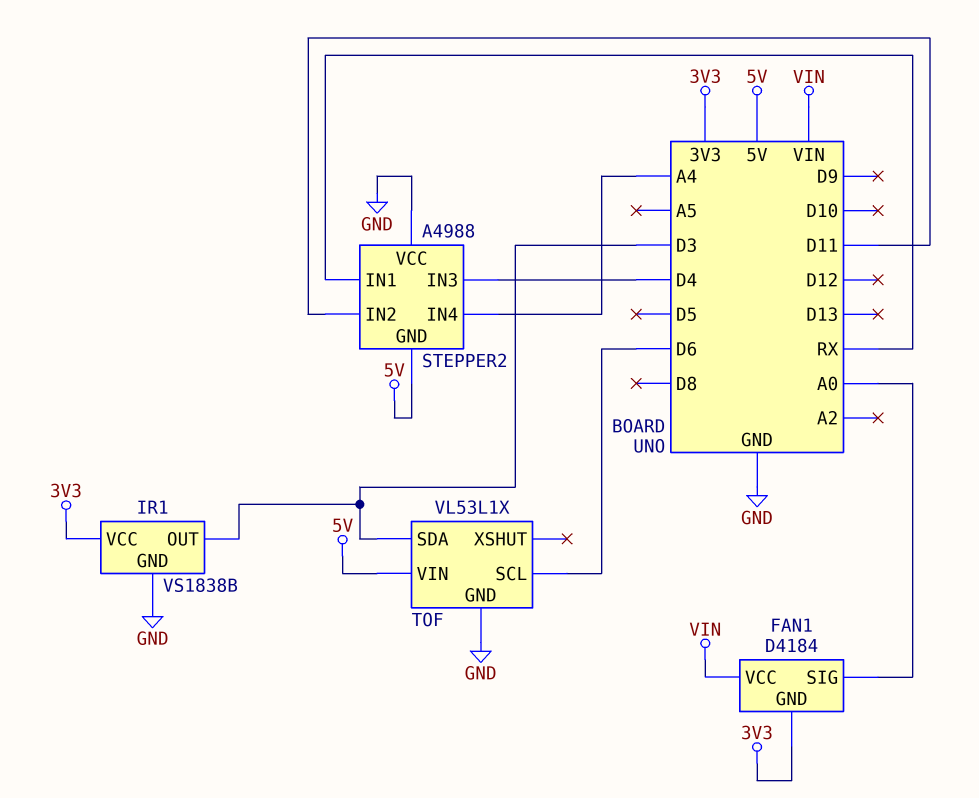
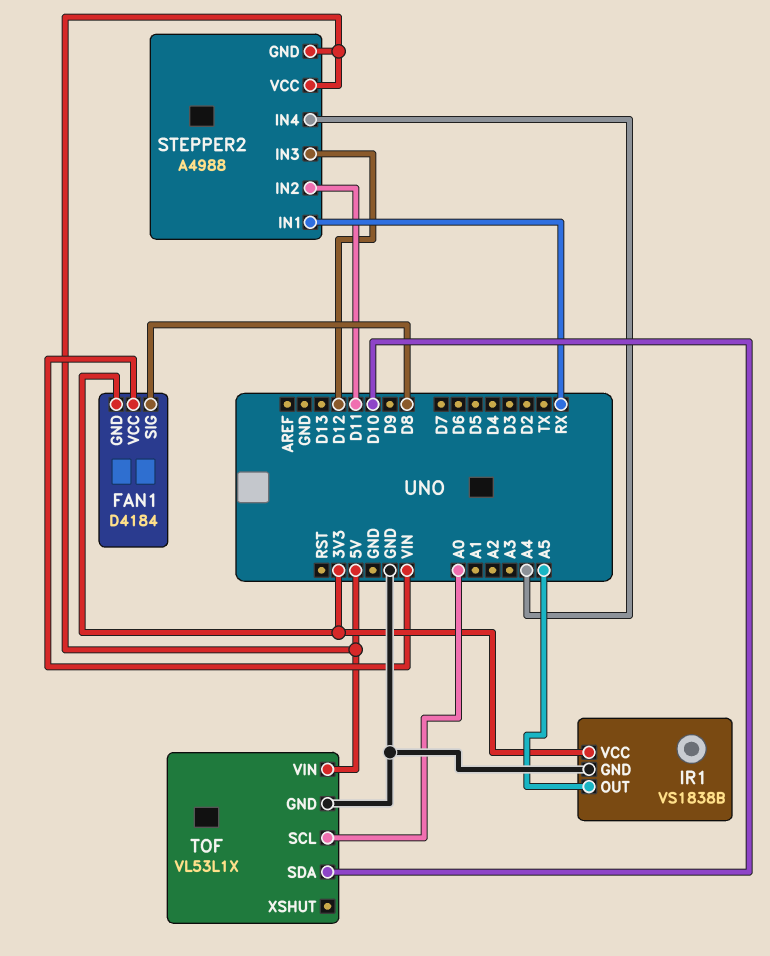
FAN1 pin SIG: A0 -> D8
IR1 pin OUT: D3 -> A5
STEPPER2 pin IN3: D4 -> D12
STEPPER2 pin VCC: GND -> 5V
TOF pin SCL: D6 -> A0
TOF pin SDA: D3 -> D10

